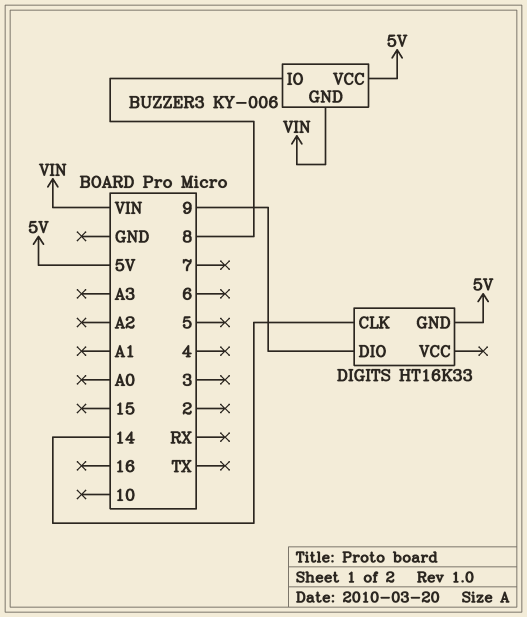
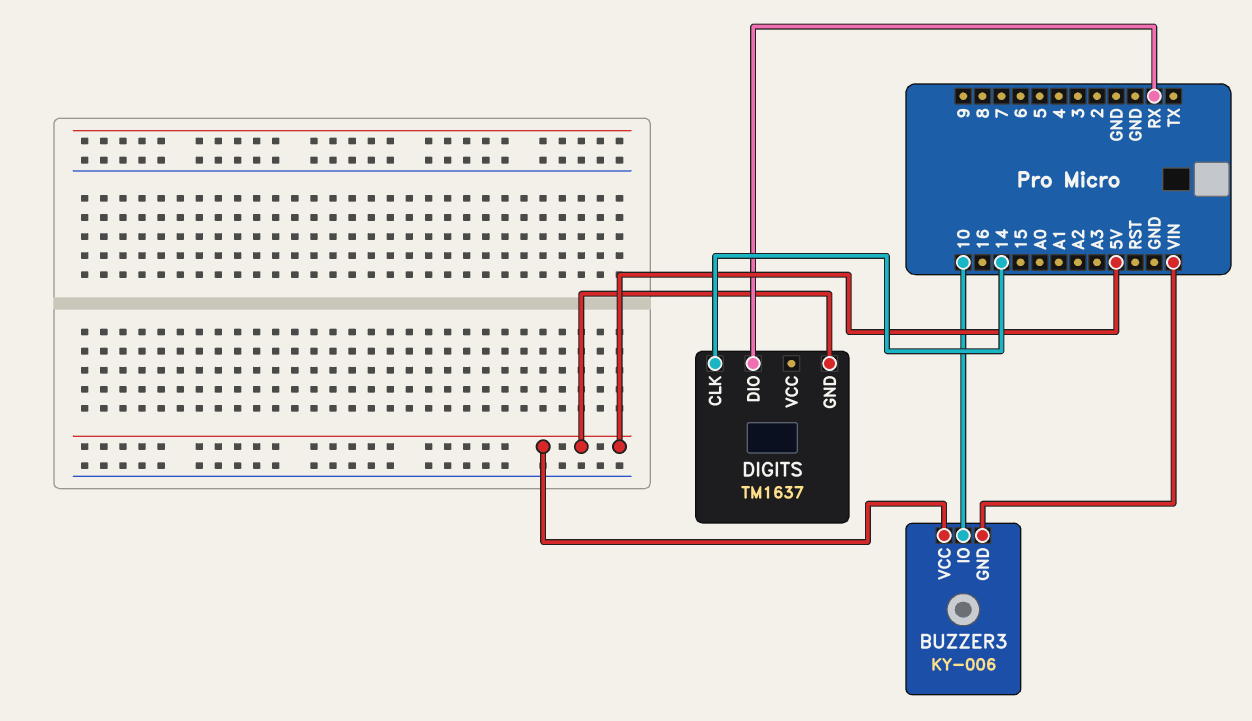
BUZZER3 pin IO: 8 -> 10
DIGITS: HT16K33 -> TM1637
DIGITS pin DIO: 9 -> RX

